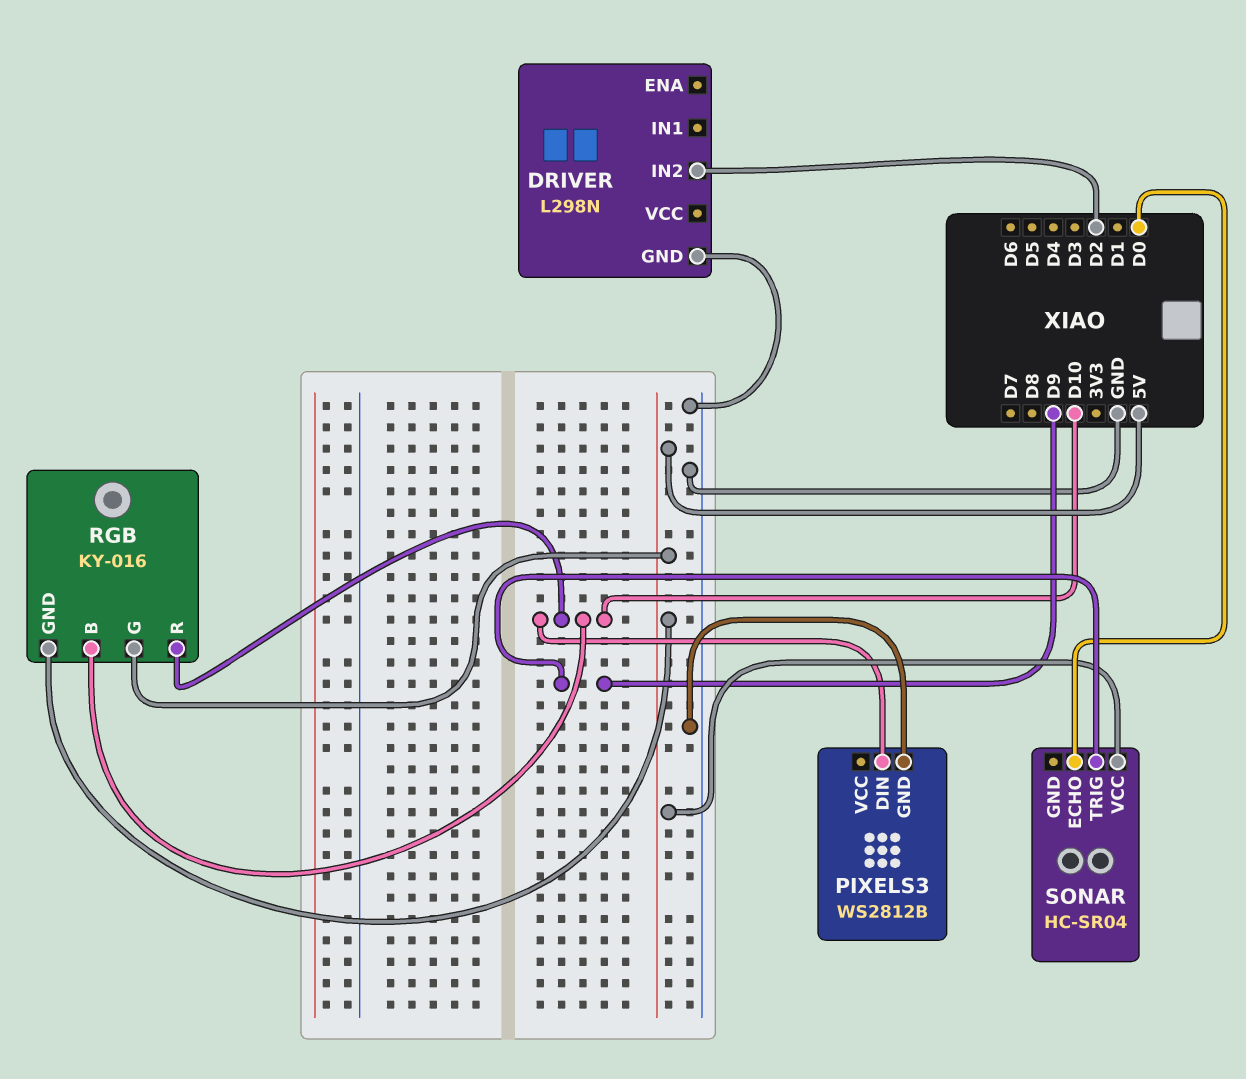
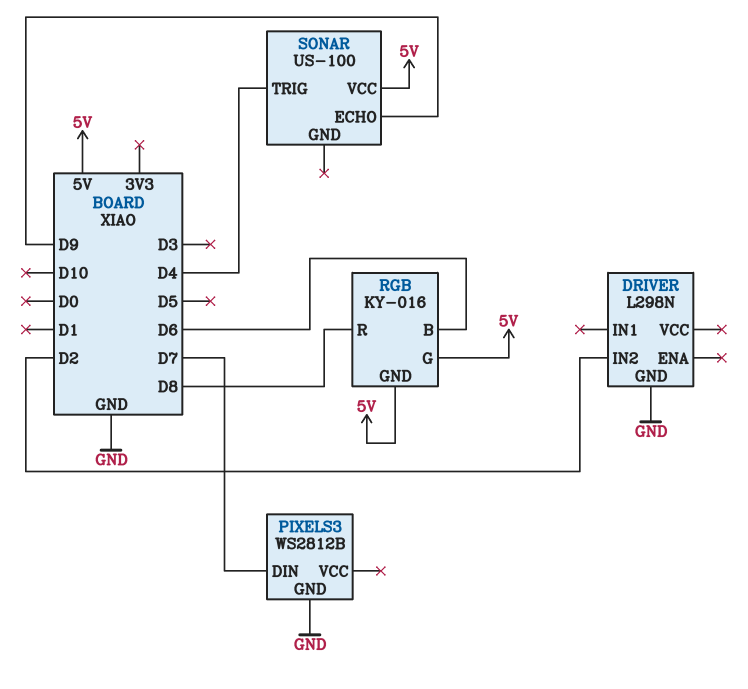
PIXELS3 pin DIN: D10 -> D7
RGB pin B: D10 -> D6
RGB pin R: D10 -> D8
SONAR: HC-SR04 -> US-100
SONAR pin ECHO: D0 -> D9
SONAR pin TRIG: D9 -> D4

